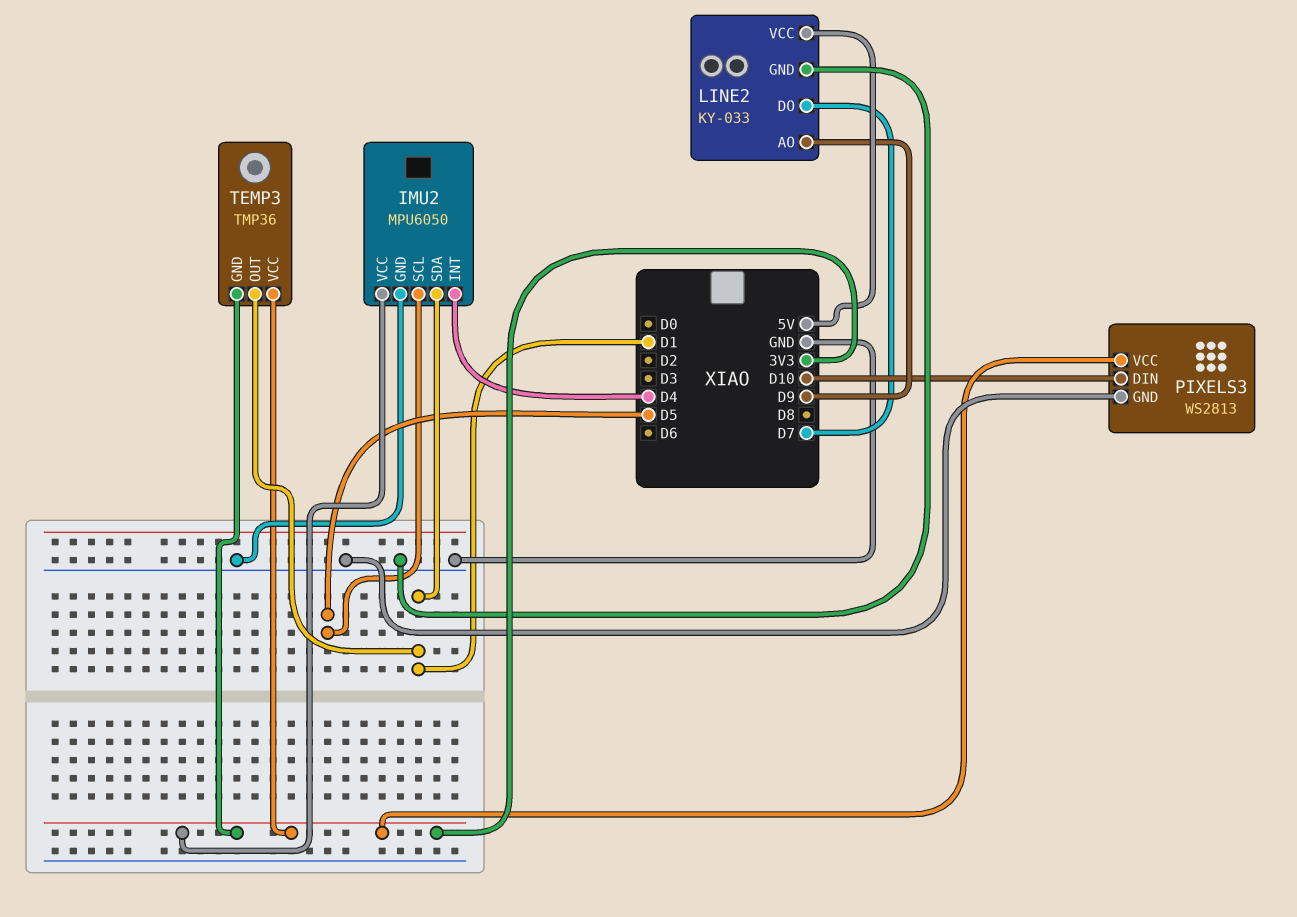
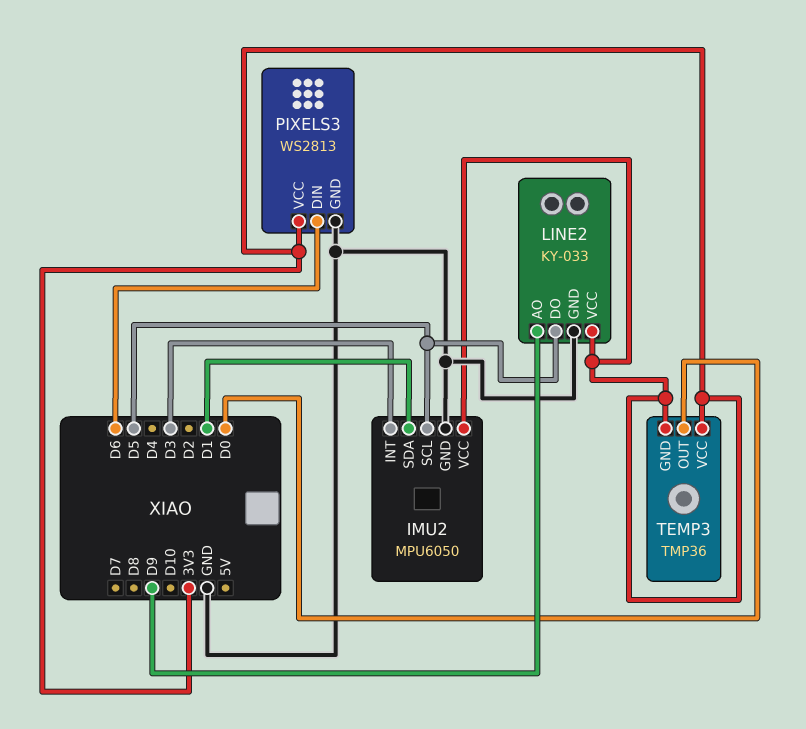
IMU2 pin INT: D4 -> D3
LINE2 pin DO: D7 -> D5
LINE2 pin VCC: 5V -> 3V3
PIXELS3 pin DIN: D10 -> D6
TEMP3 pin OUT: D1 -> D0

